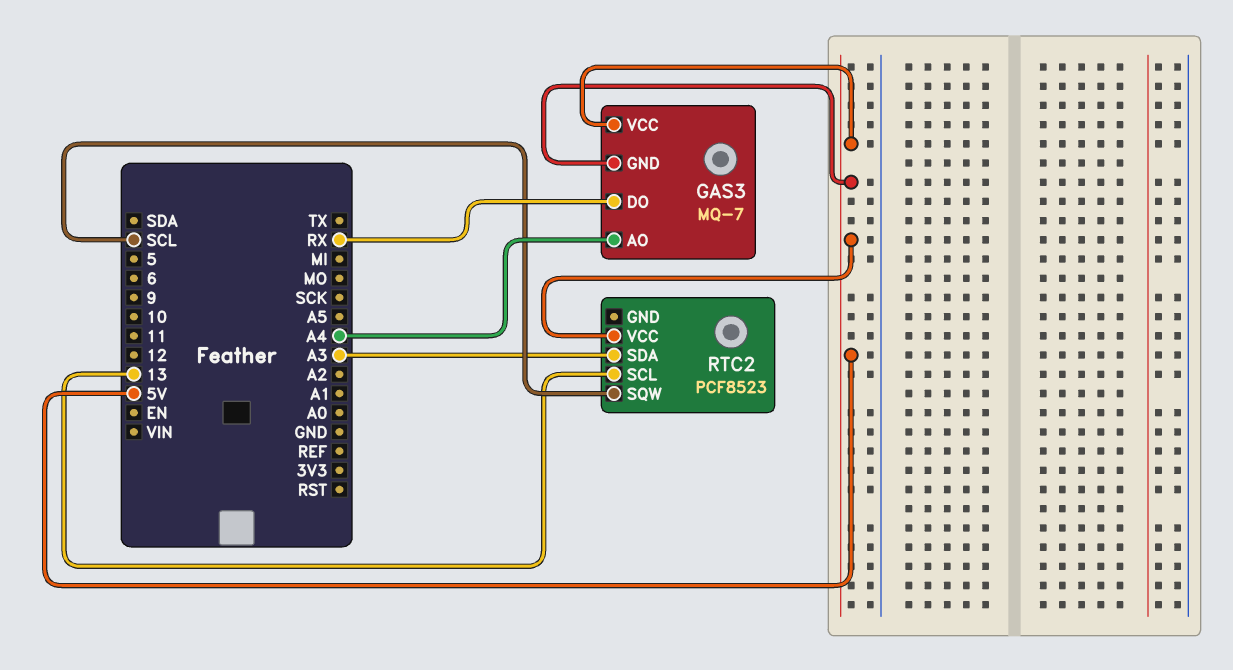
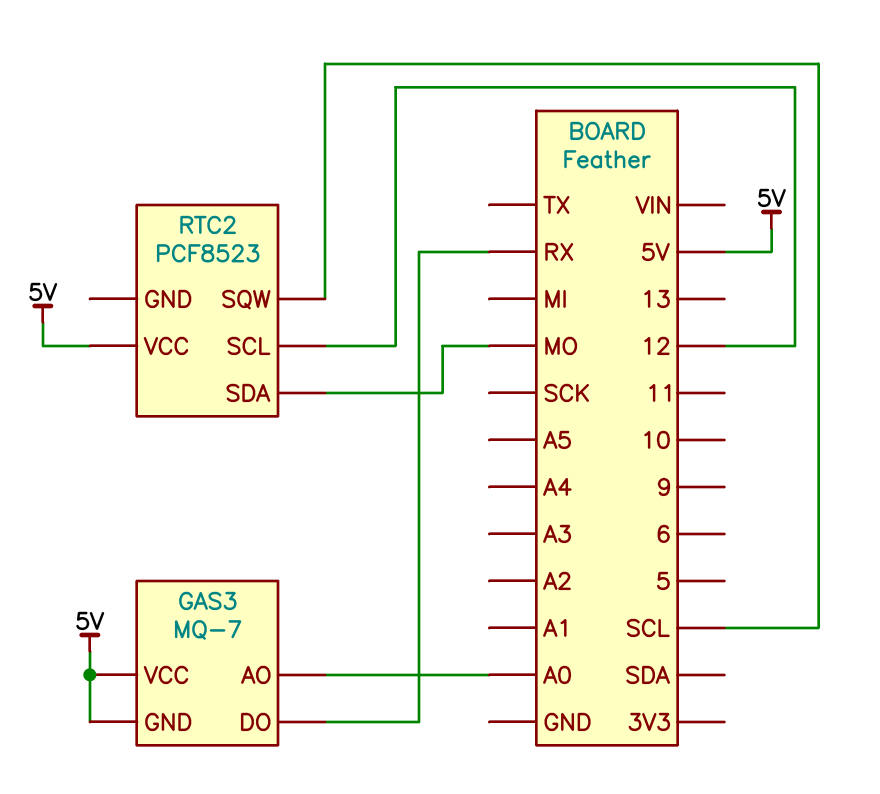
GAS3 pin AO: A4 -> A0
RTC2 pin SCL: 13 -> 12
RTC2 pin SDA: A3 -> MO

